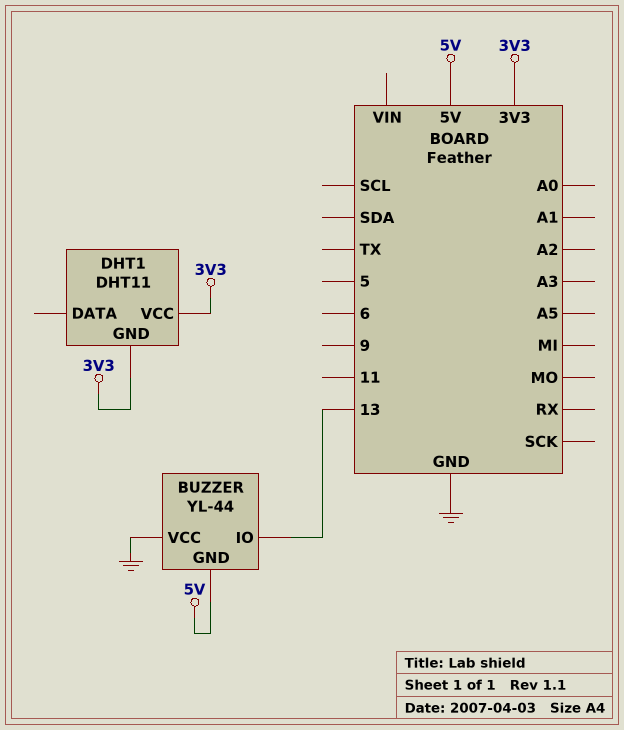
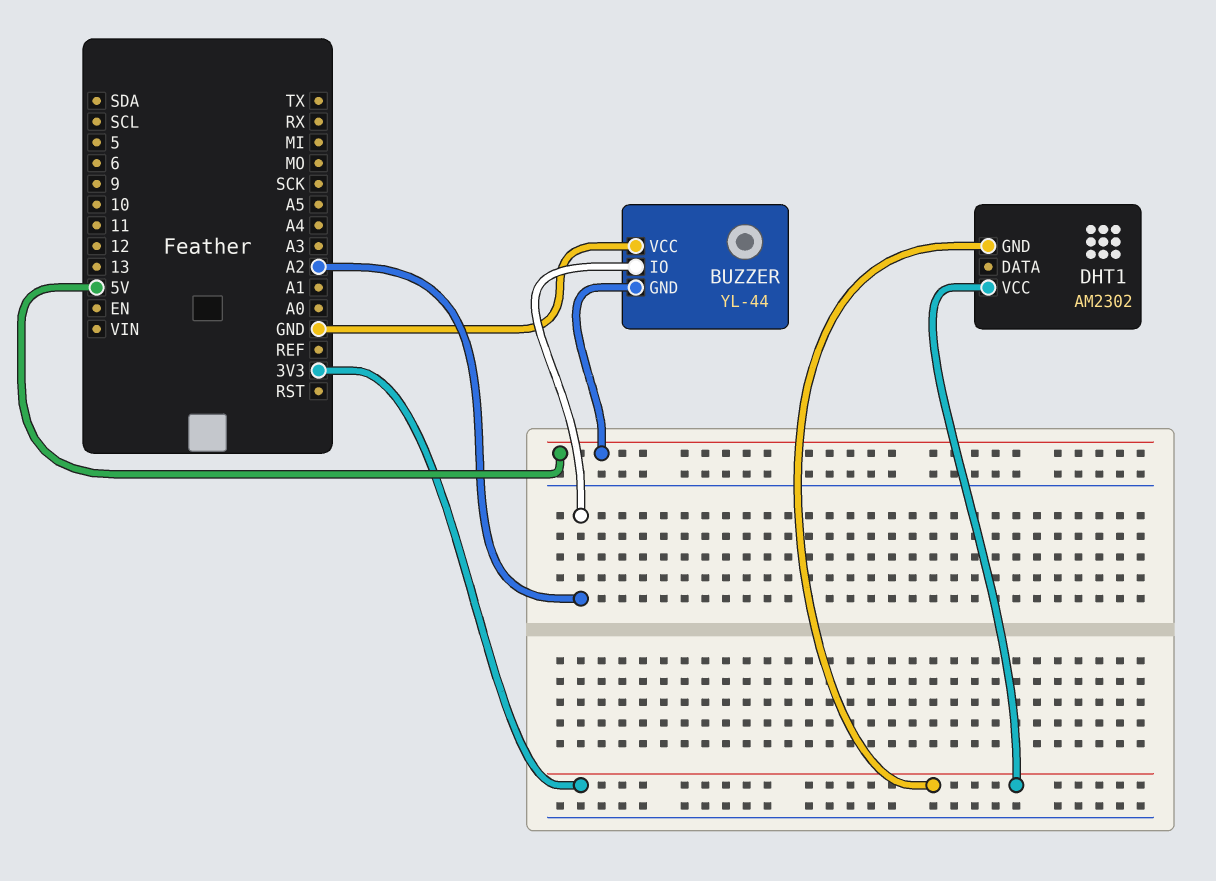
BUZZER pin IO: 13 -> A2
DHT1: DHT11 -> AM2302

